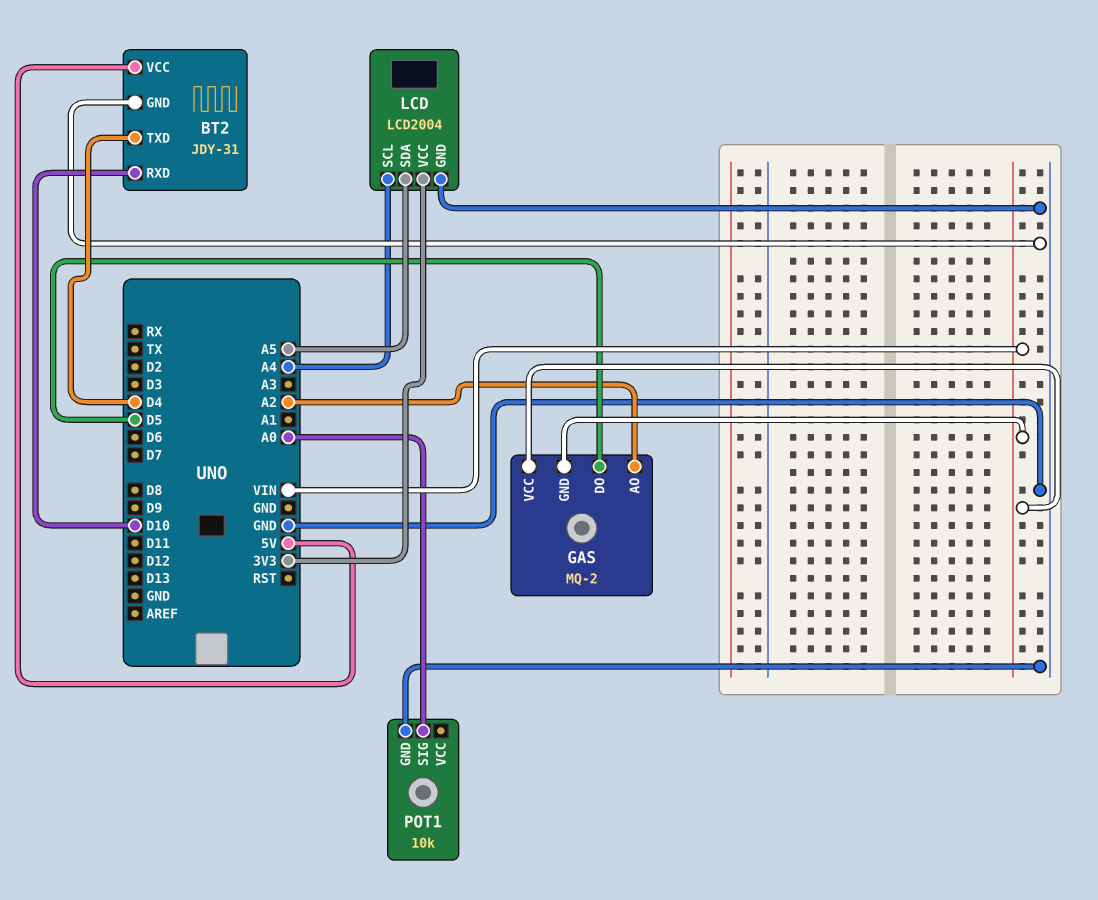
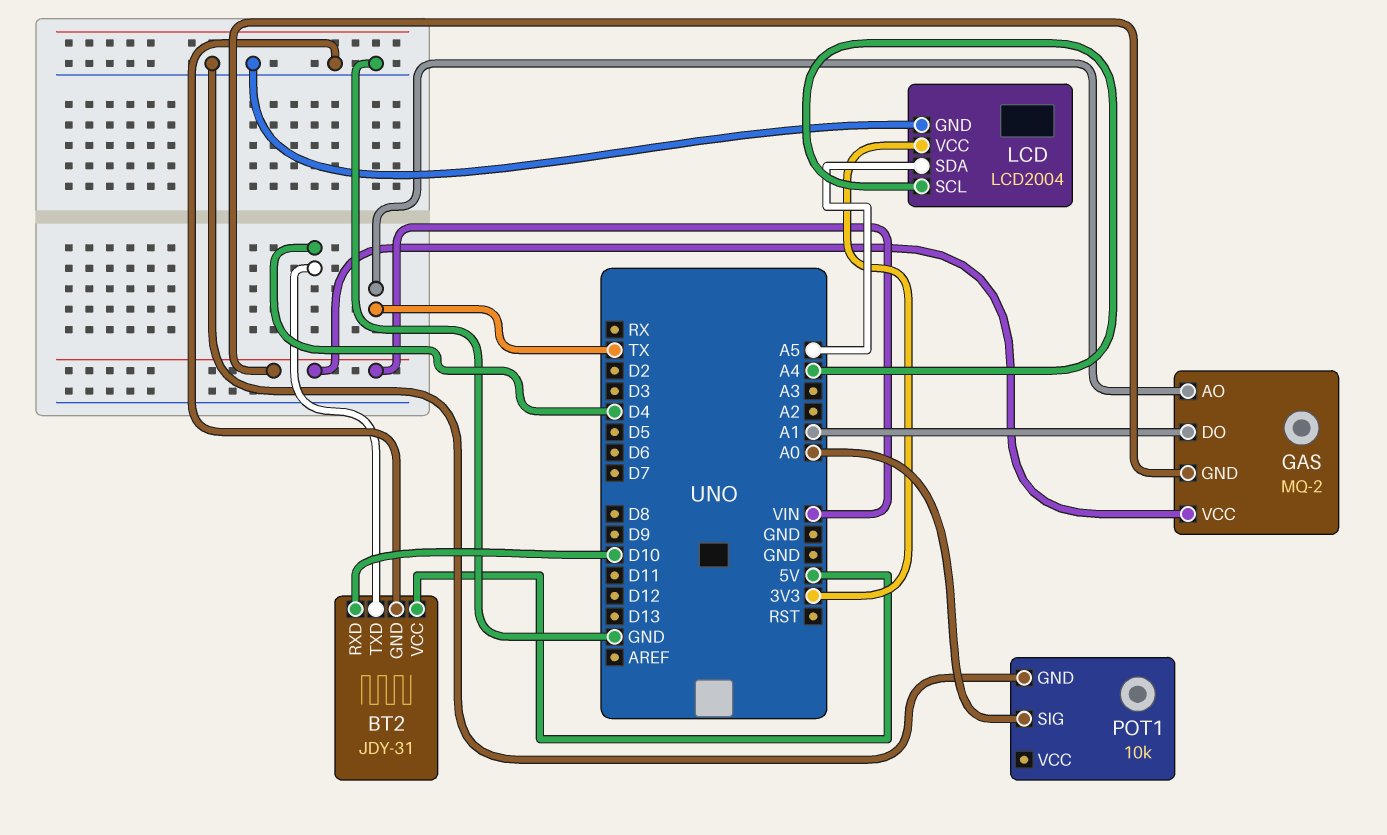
GAS pin AO: A2 -> TX
GAS pin DO: D5 -> A1

